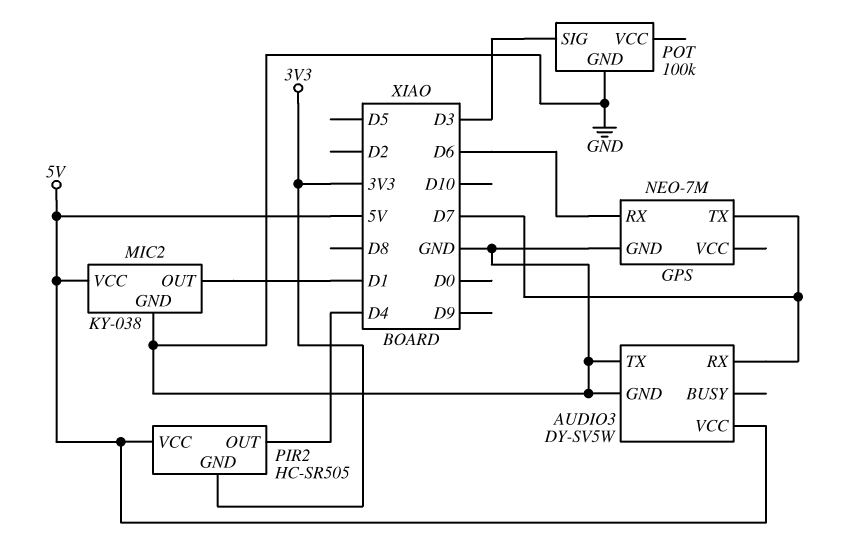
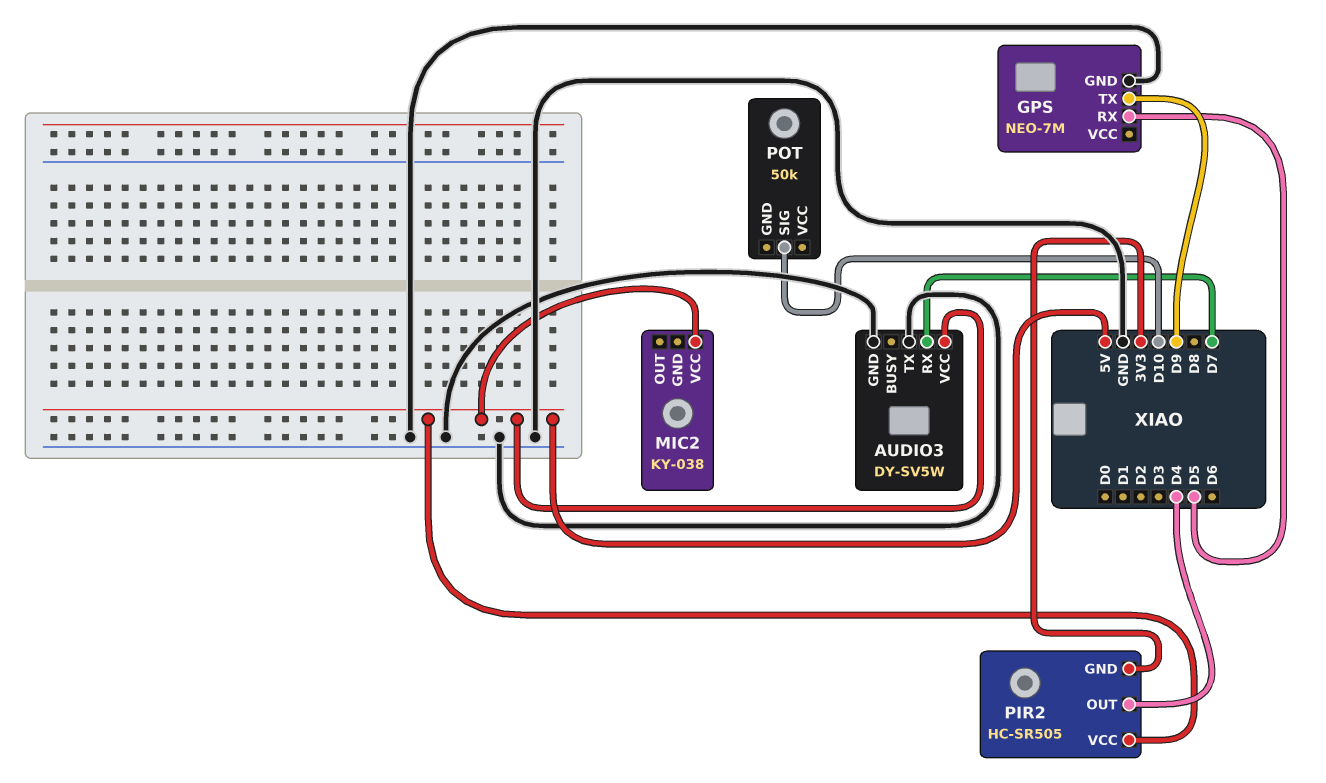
GPS pin RX: D6 -> D5
GPS pin TX: D7 -> D9
MIC2 pin GND: GND -> none
MIC2 pin OUT: D1 -> none
POT: 100k -> 50k
POT pin GND: GND -> none
POT pin SIG: D3 -> D10

